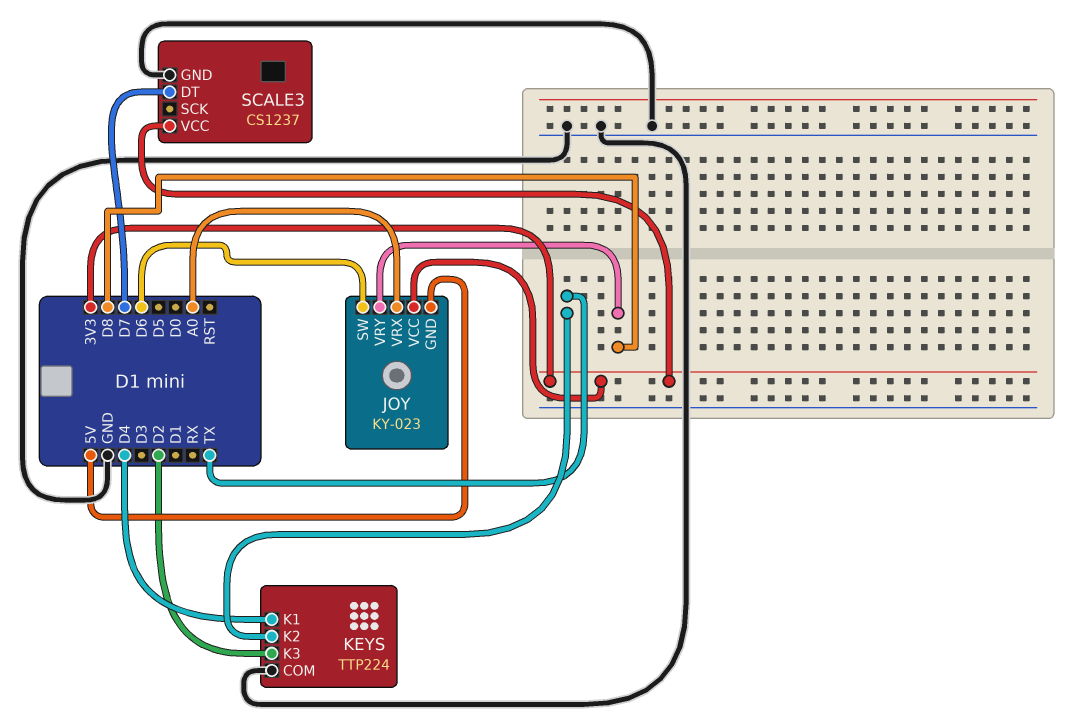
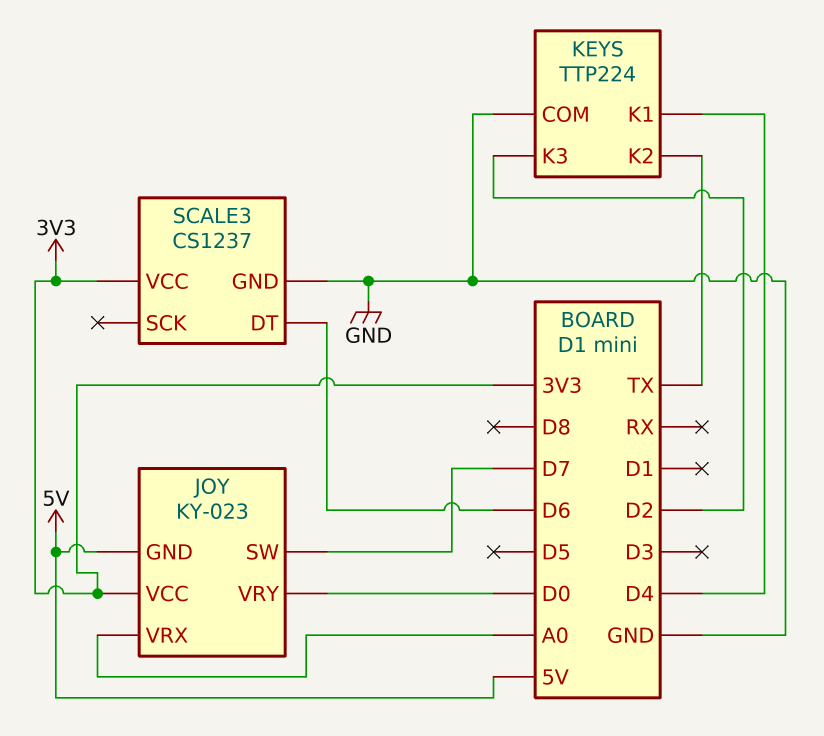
JOY pin SW: D6 -> D7
JOY pin VRY: D8 -> D0
SCALE3 pin DT: D7 -> D6

